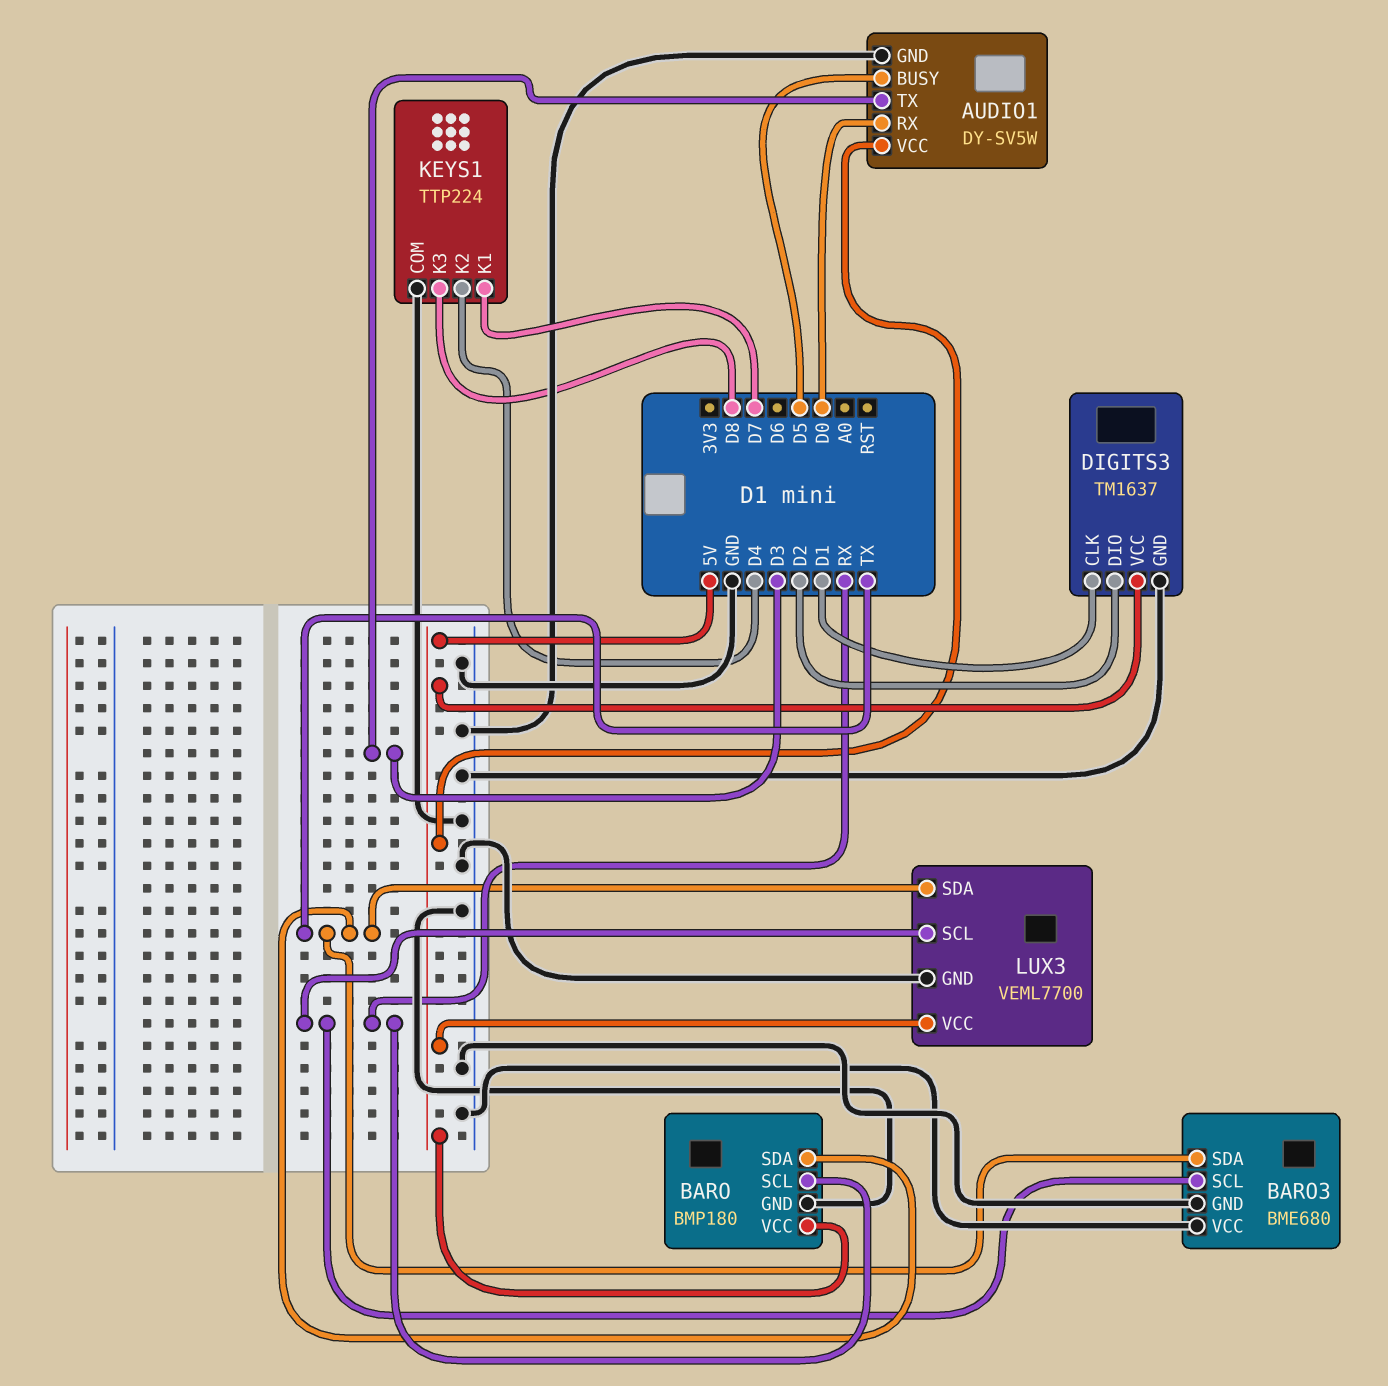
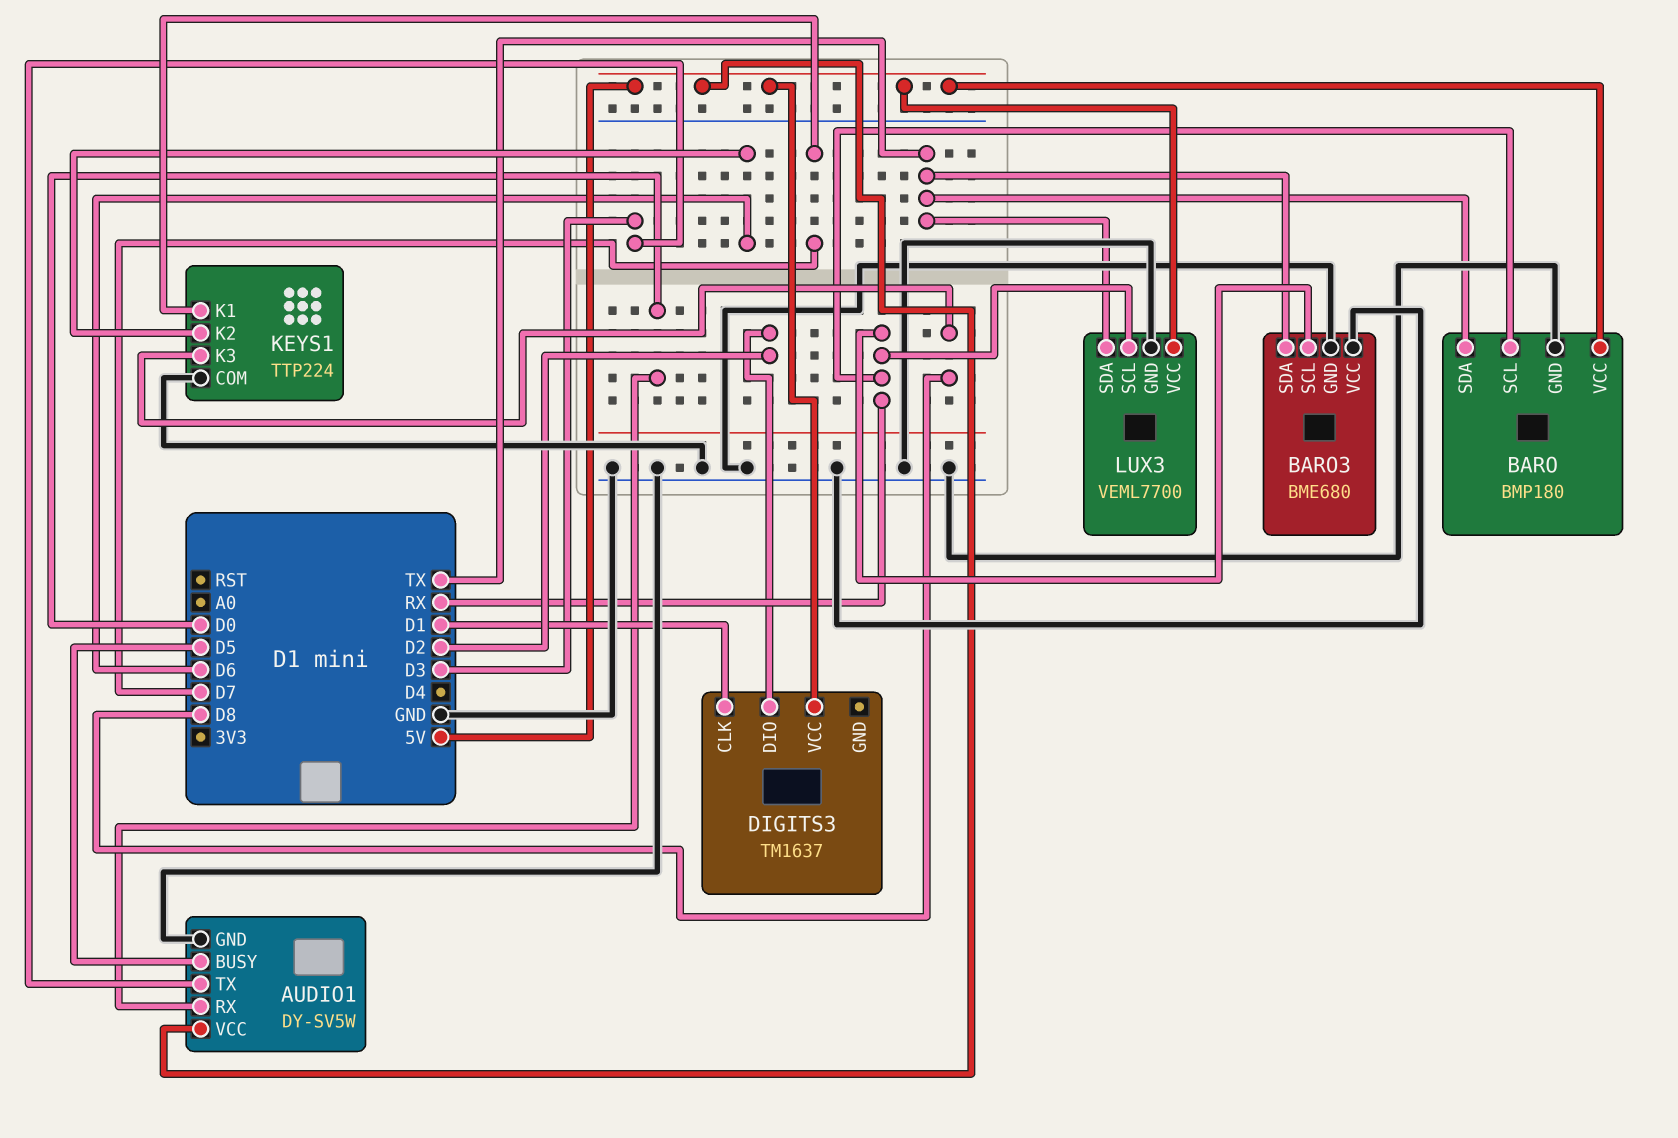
DIGITS3 pin GND: GND -> none
KEYS1 pin K2: D4 -> D6

